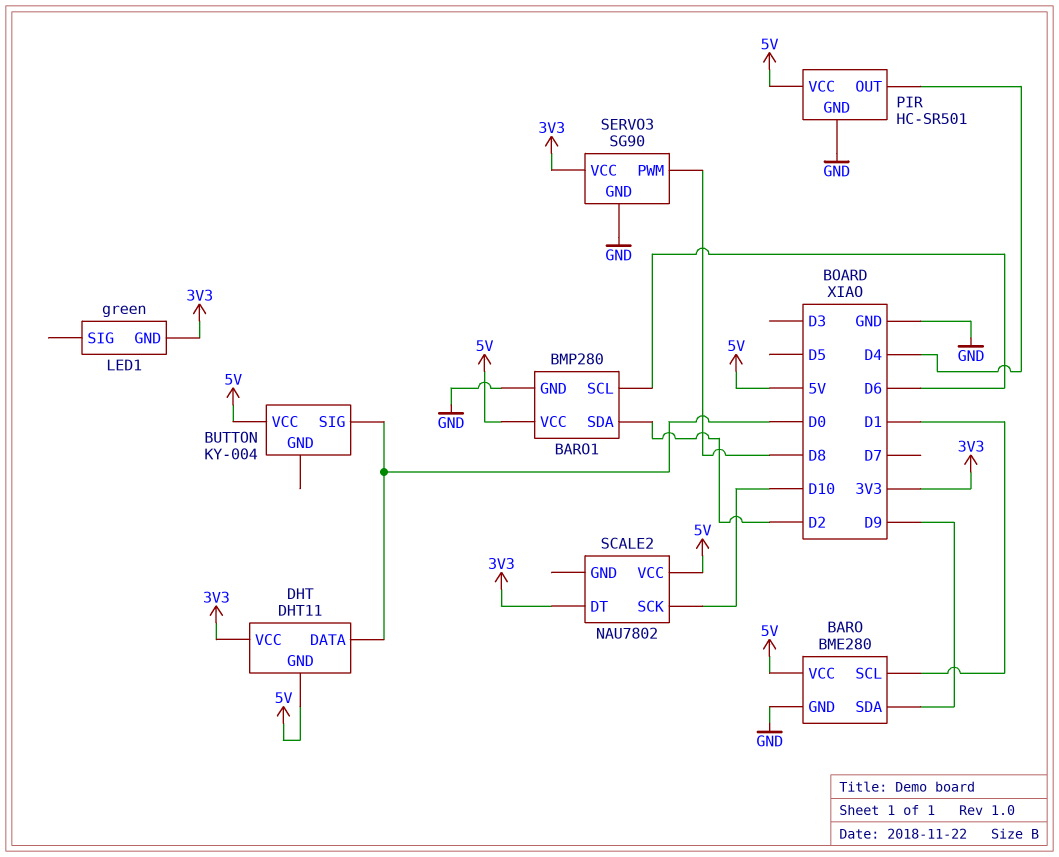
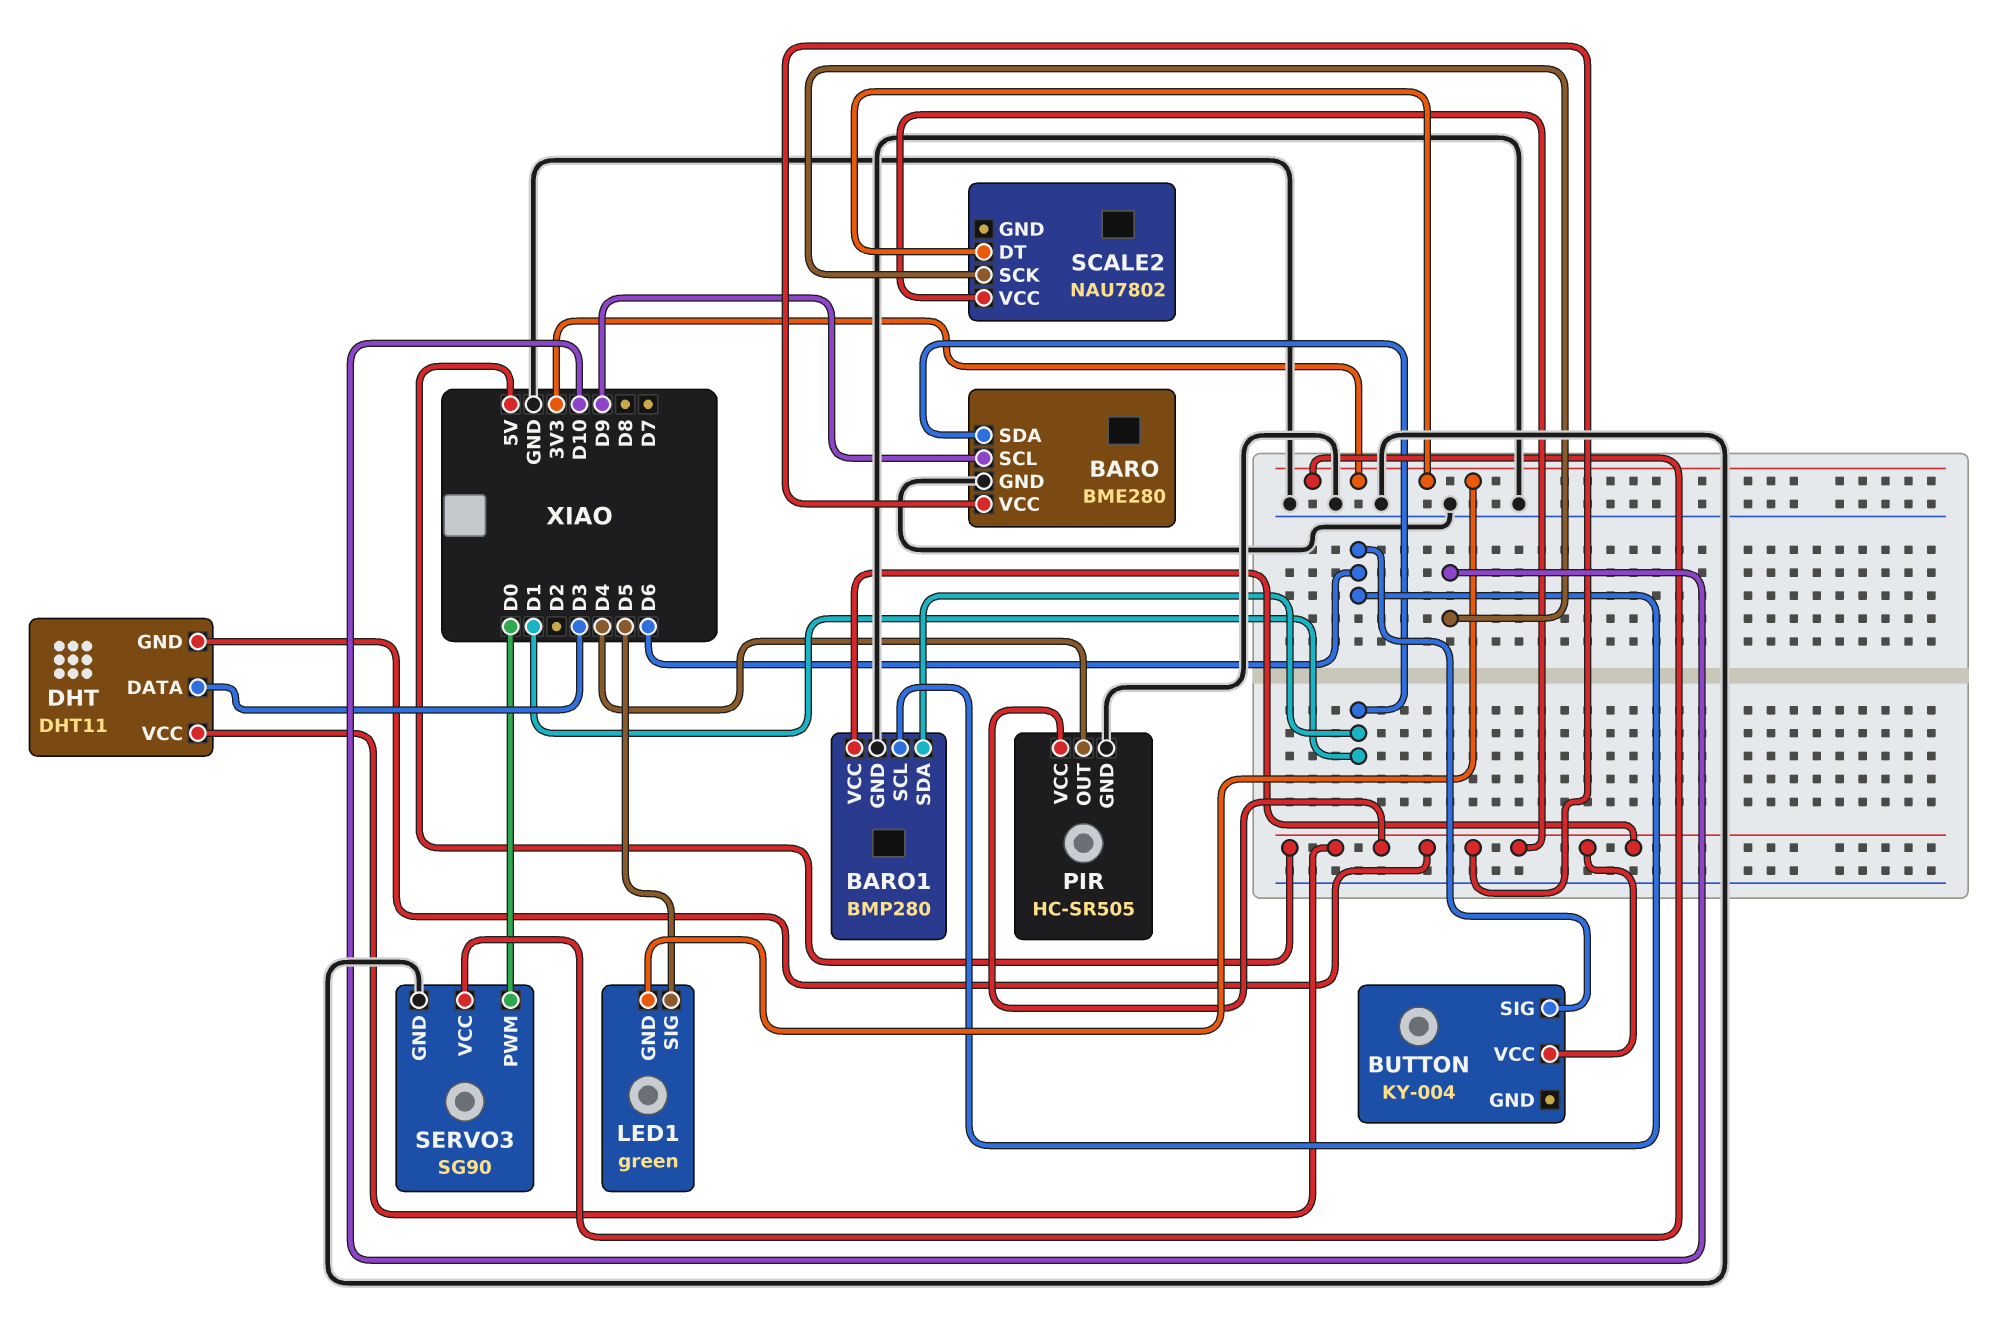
BARO pin SCL: D1 -> D9
BARO pin SDA: D9 -> D1
BARO1 pin SDA: D2 -> D1
BUTTON pin SIG: D0 -> D6
DHT pin DATA: D0 -> D3
DHT pin VCC: 3V3 -> 5V
LED1 pin SIG: none -> D5
PIR: HC-SR501 -> HC-SR505
SERVO3 pin PWM: D8 -> D0

